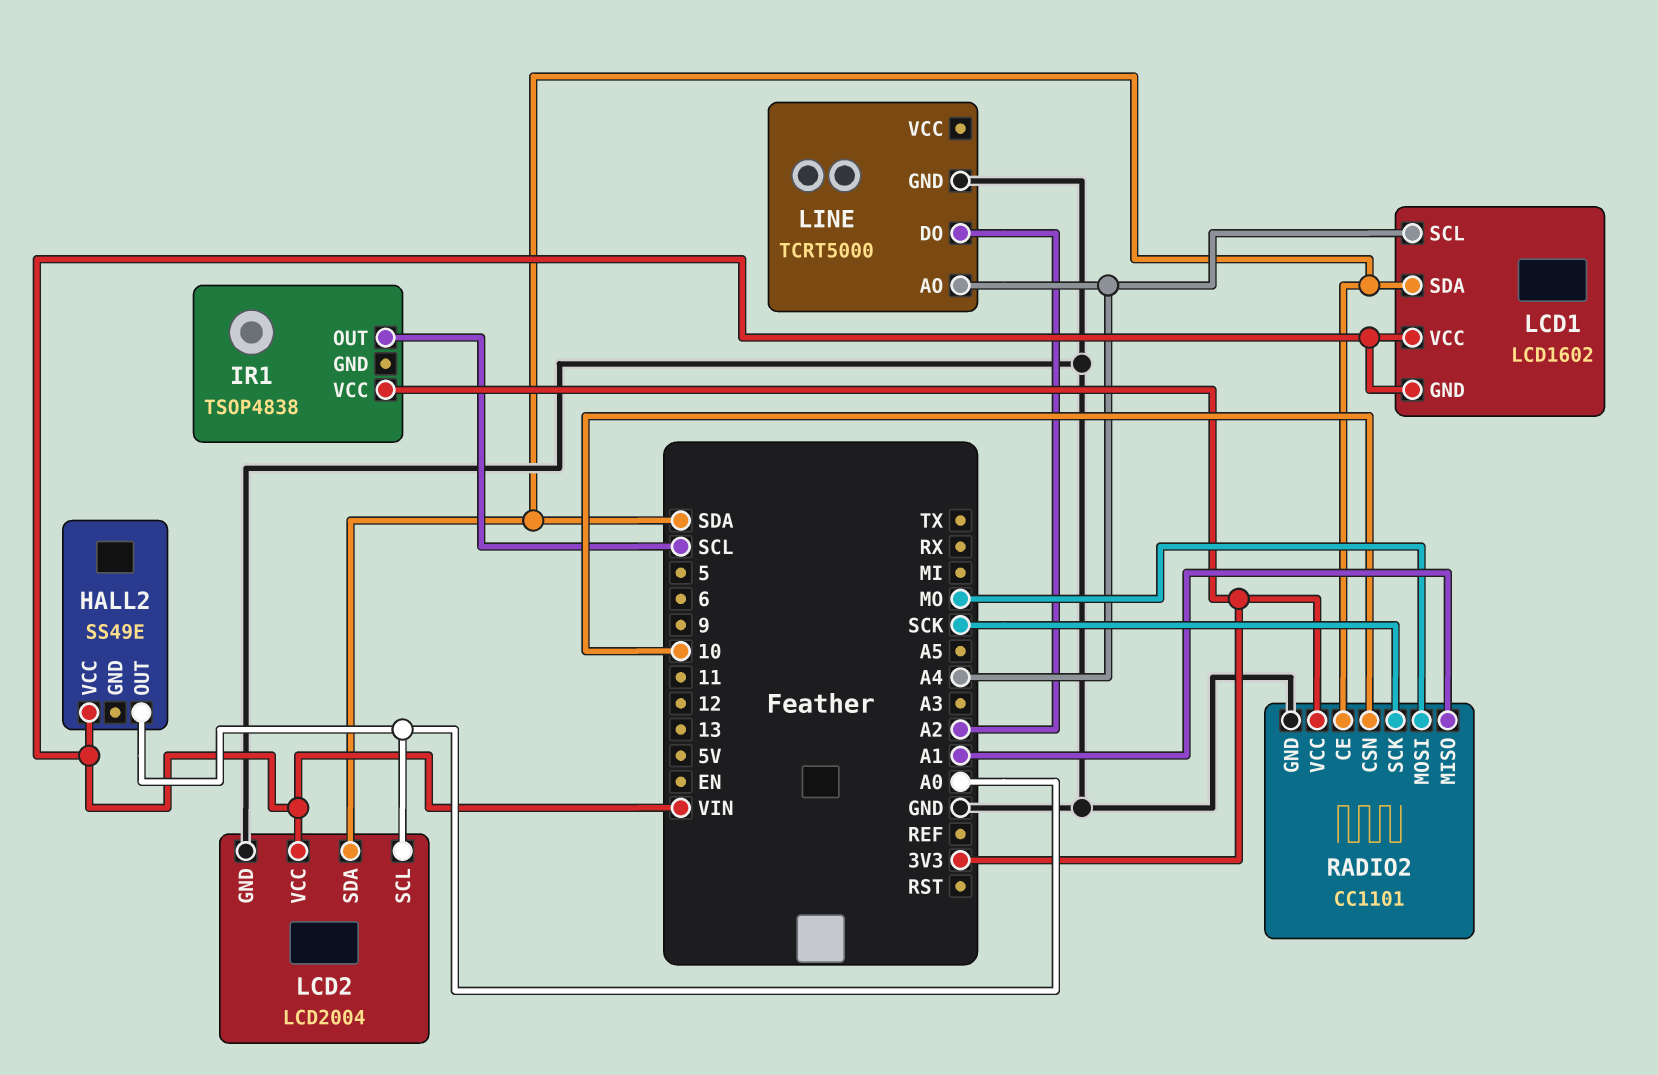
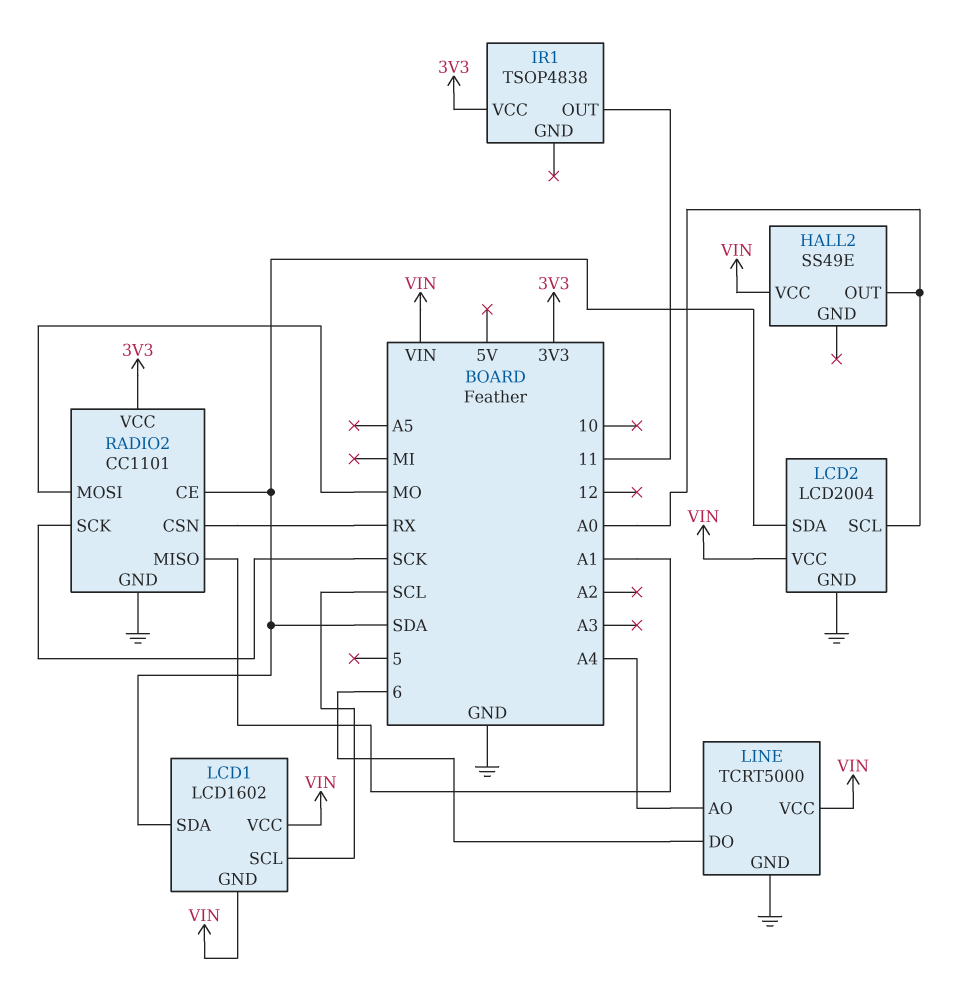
IR1 pin OUT: SCL -> 11
LCD1 pin SCL: A4 -> SCL
LINE pin DO: A2 -> 6
LINE pin VCC: none -> VIN
RADIO2 pin CSN: 10 -> RX

